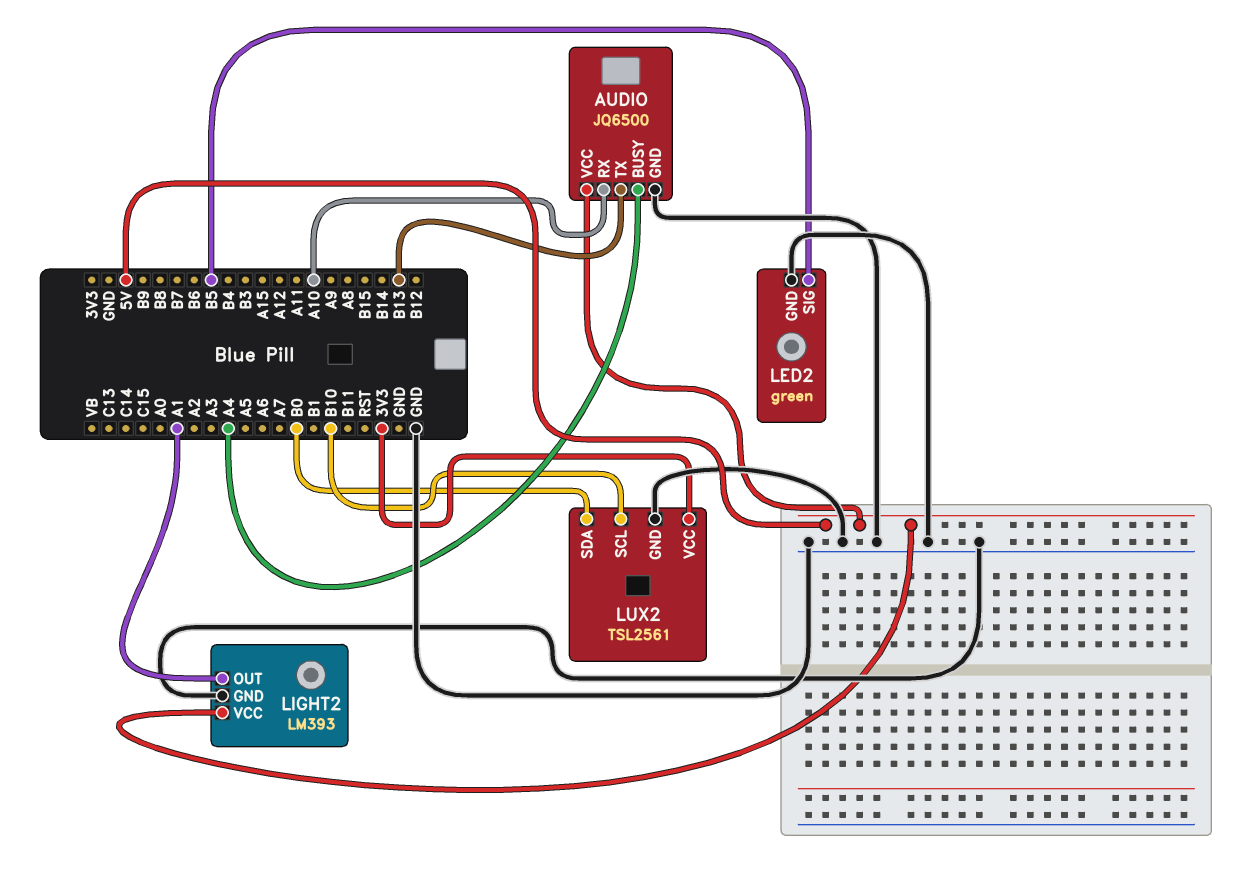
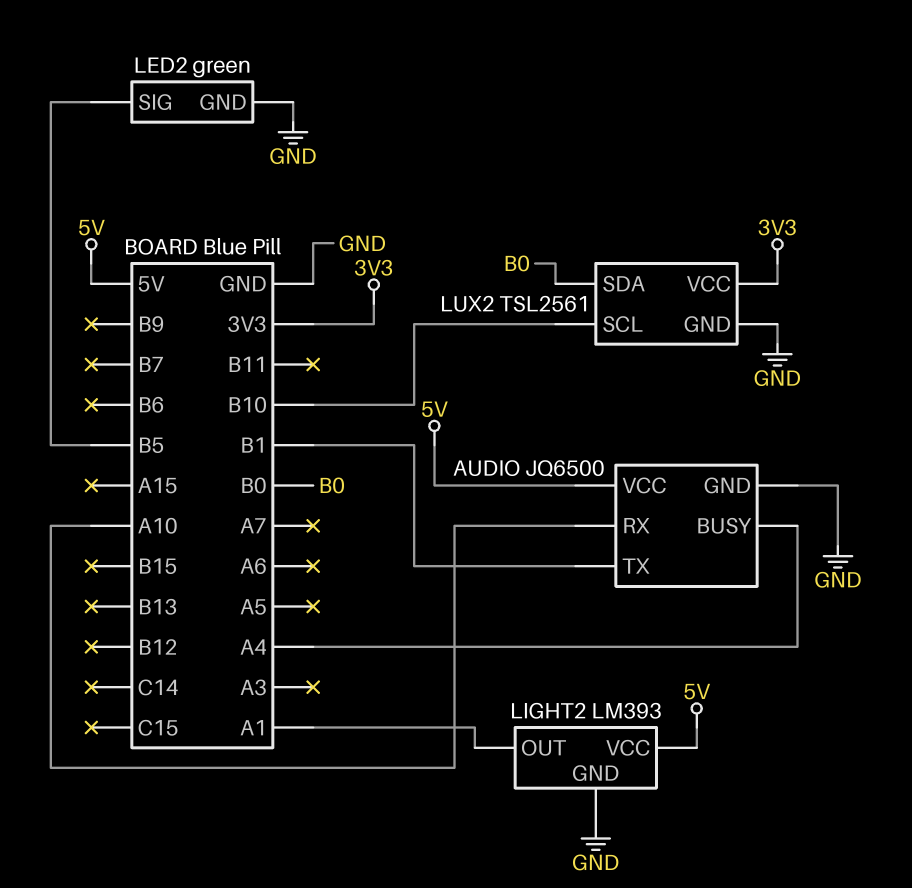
AUDIO pin TX: B13 -> B1

